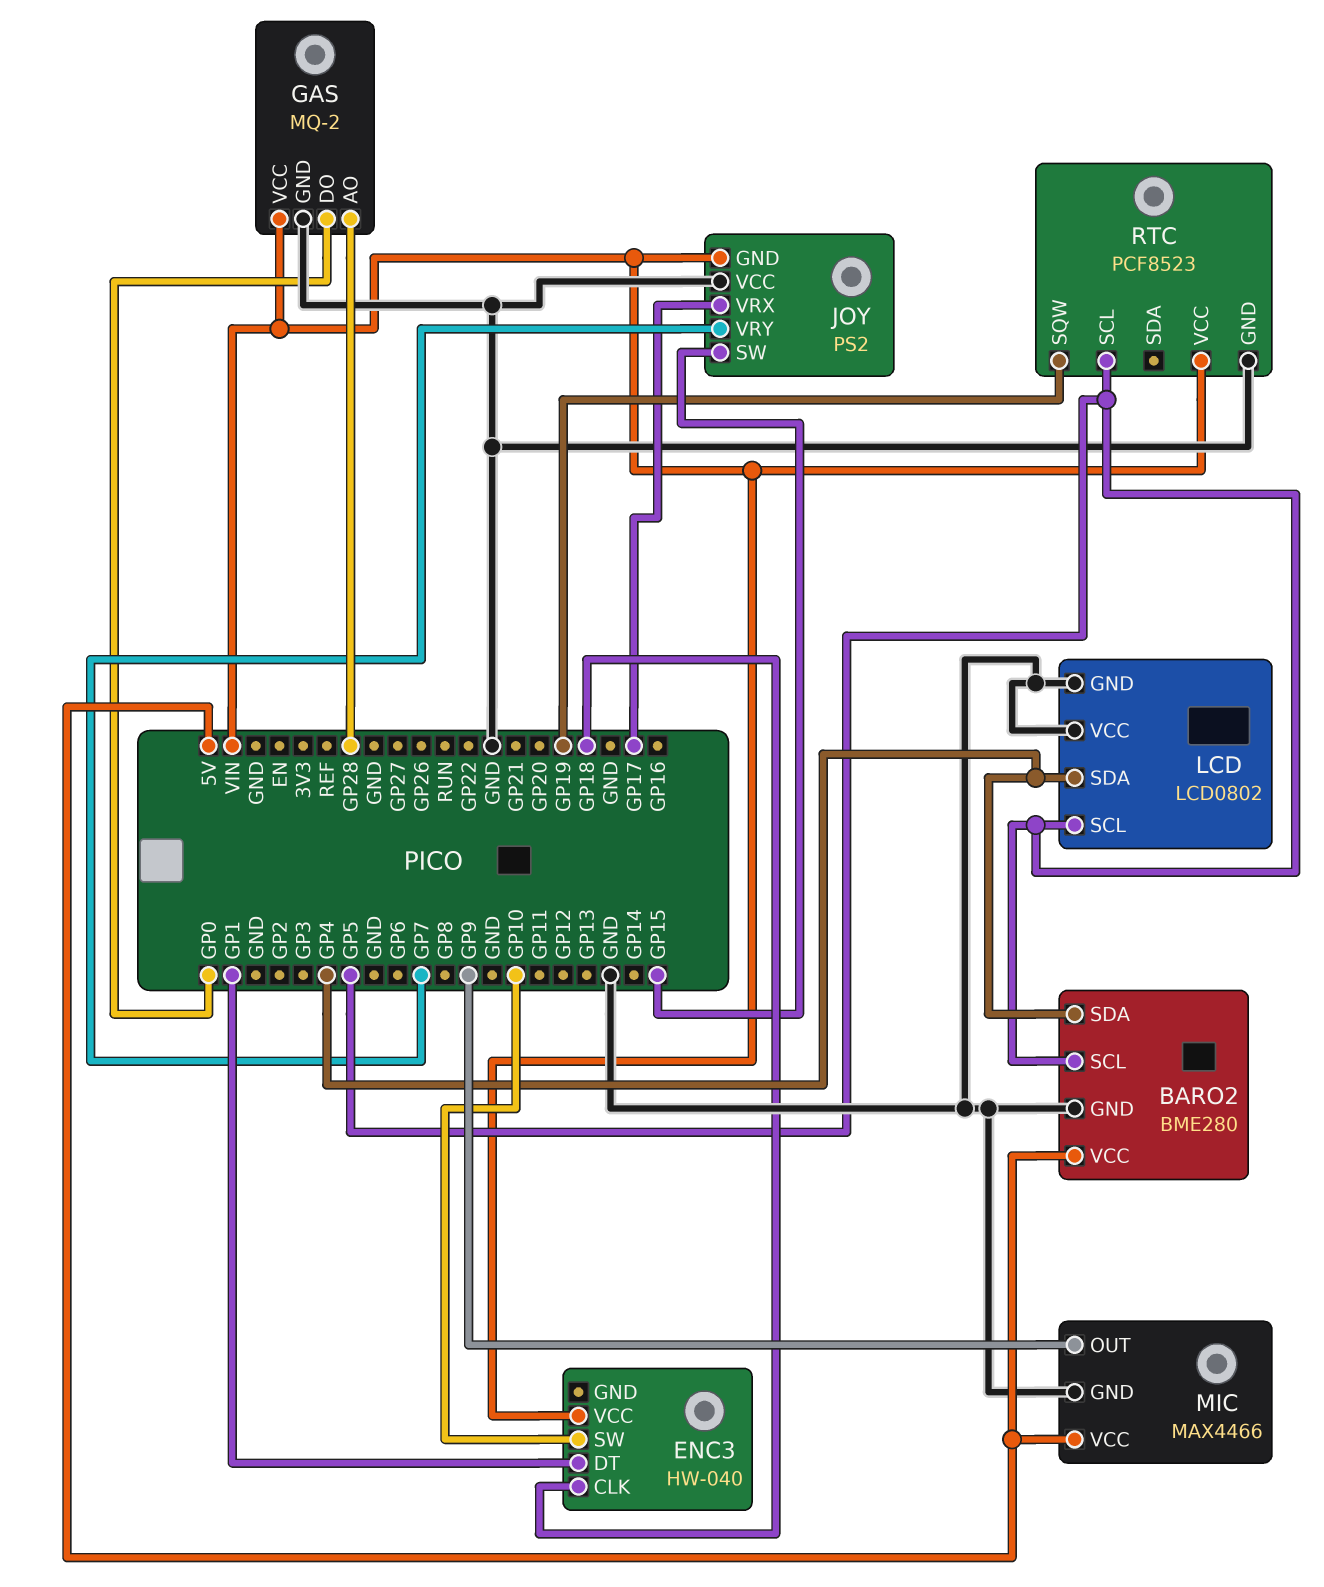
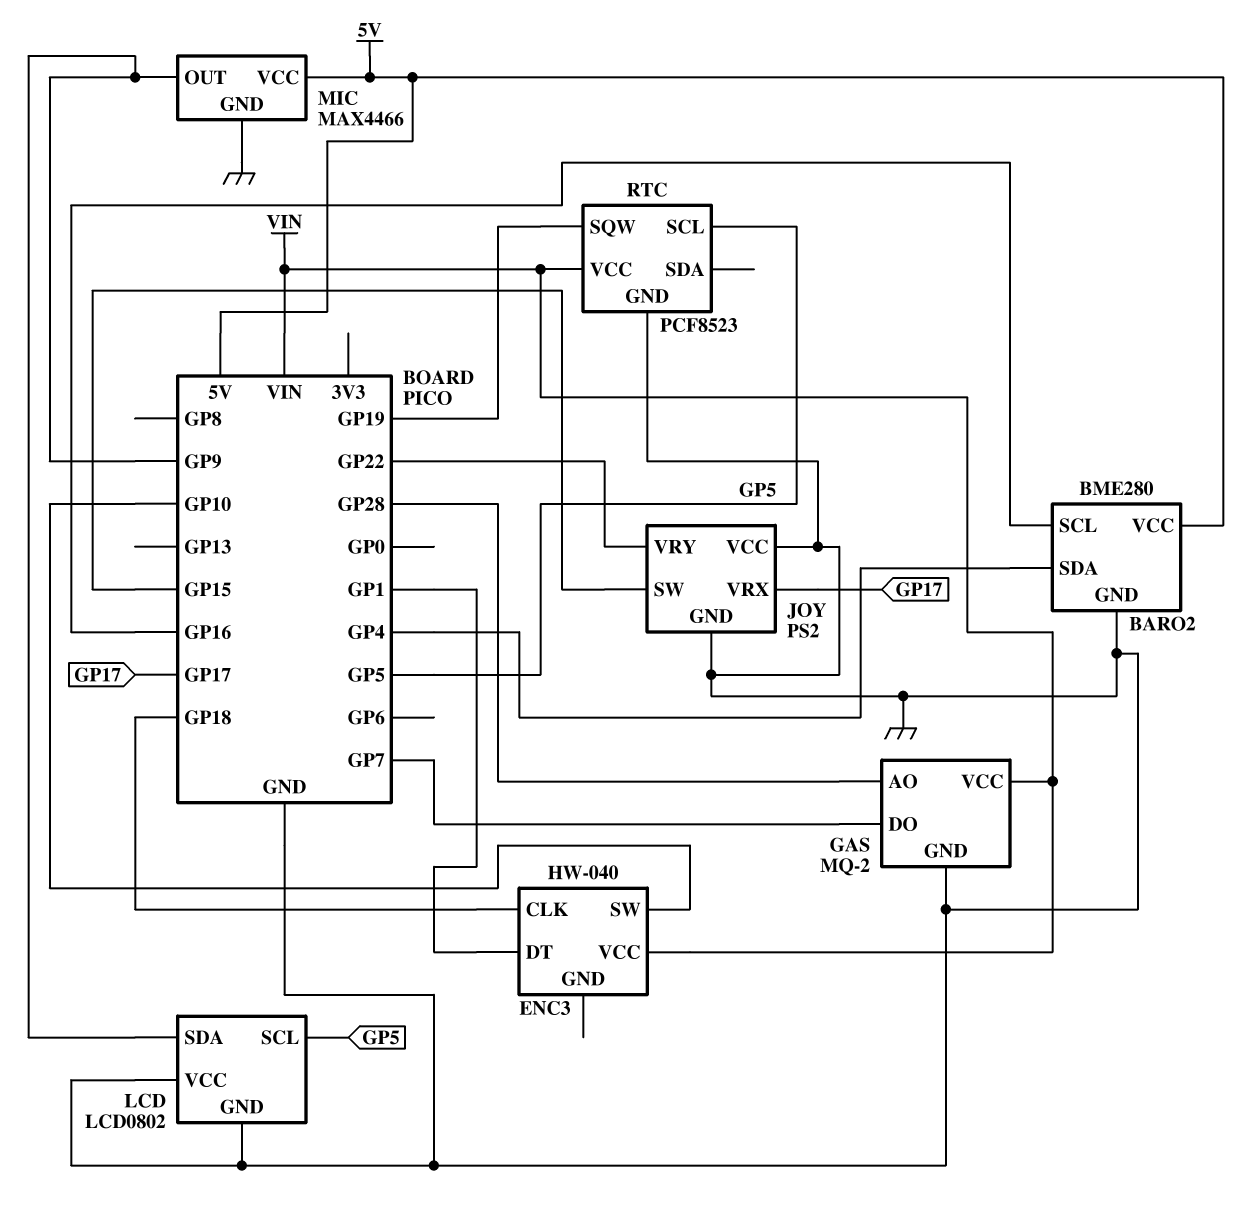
BARO2 pin SCL: GP5 -> GP16
GAS pin DO: GP0 -> GP7
JOY pin GND: VIN -> GND
JOY pin VRY: GP7 -> GP22
LCD pin SDA: GP4 -> GP9

